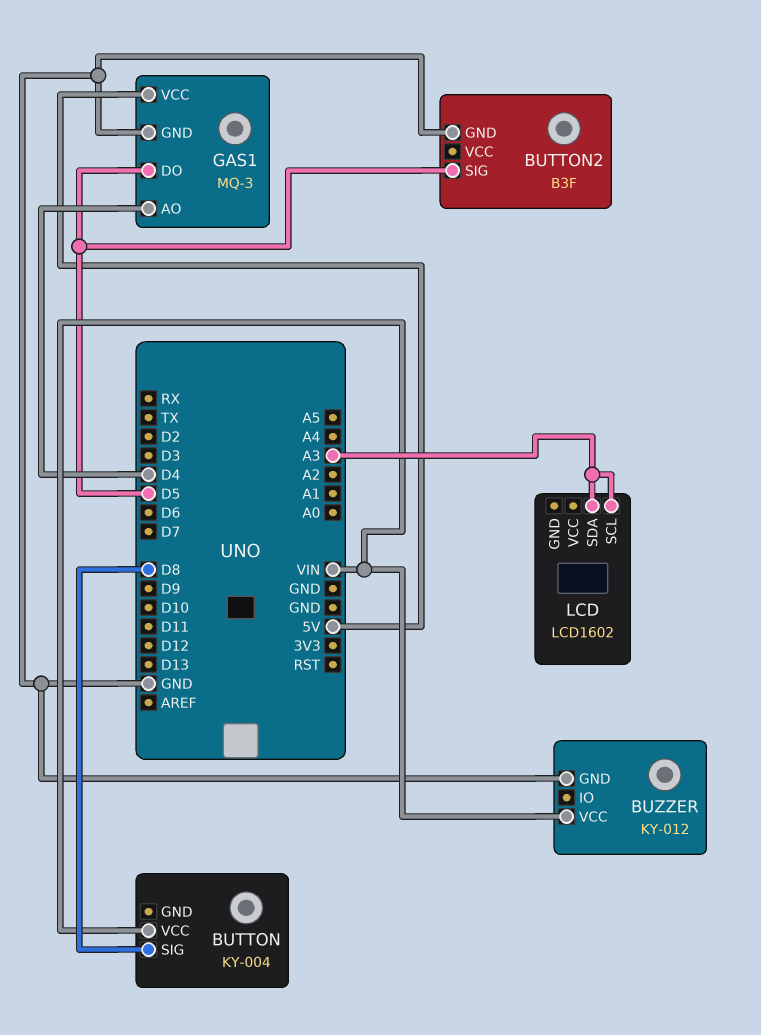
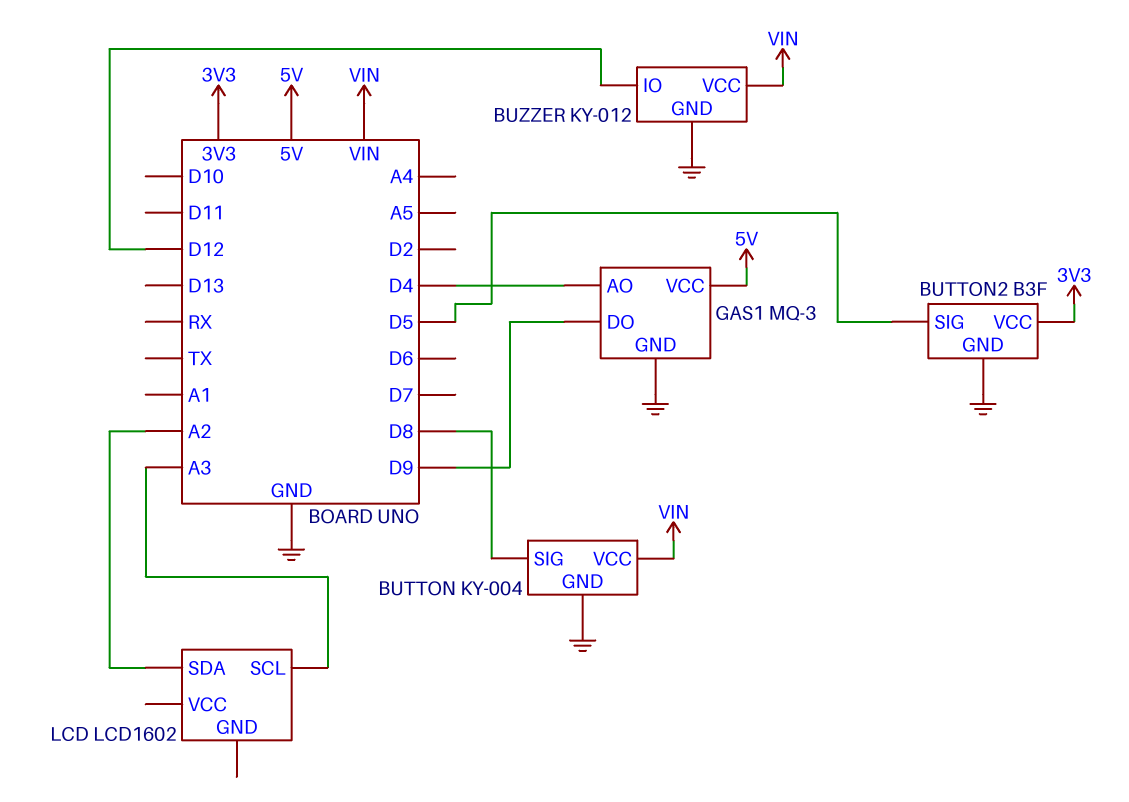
BUTTON pin GND: none -> GND
BUTTON2 pin VCC: none -> 3V3
BUZZER pin IO: none -> D12
GAS1 pin DO: D5 -> D9
LCD pin SDA: A3 -> A2

